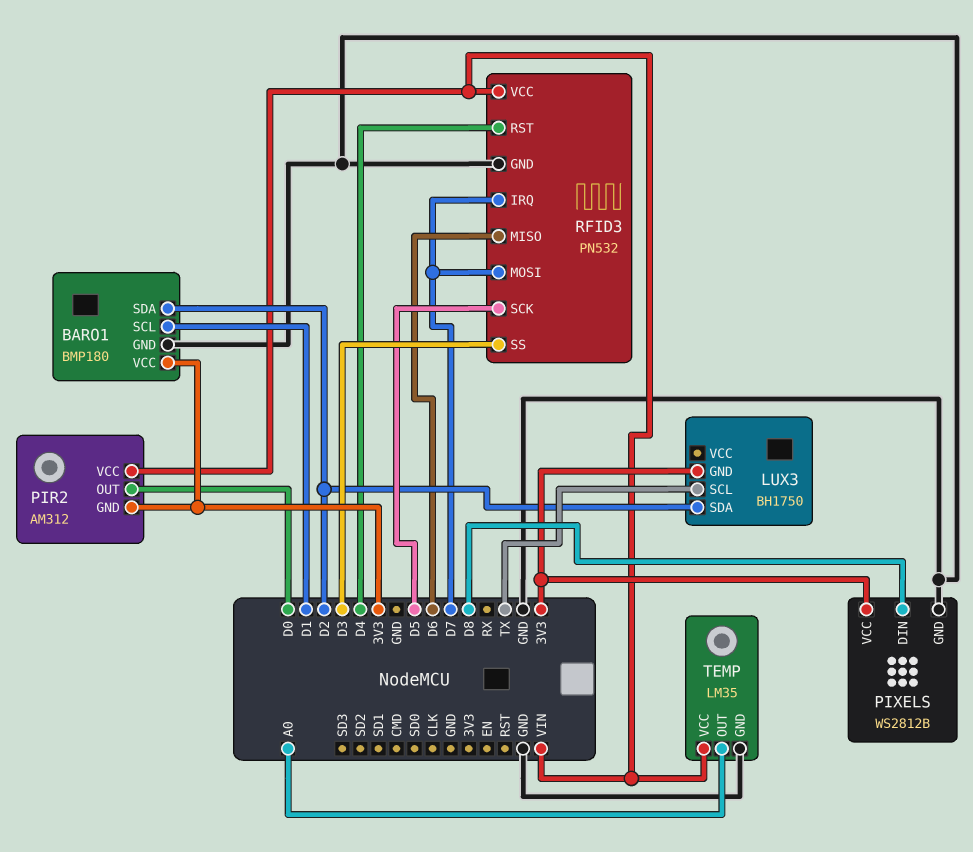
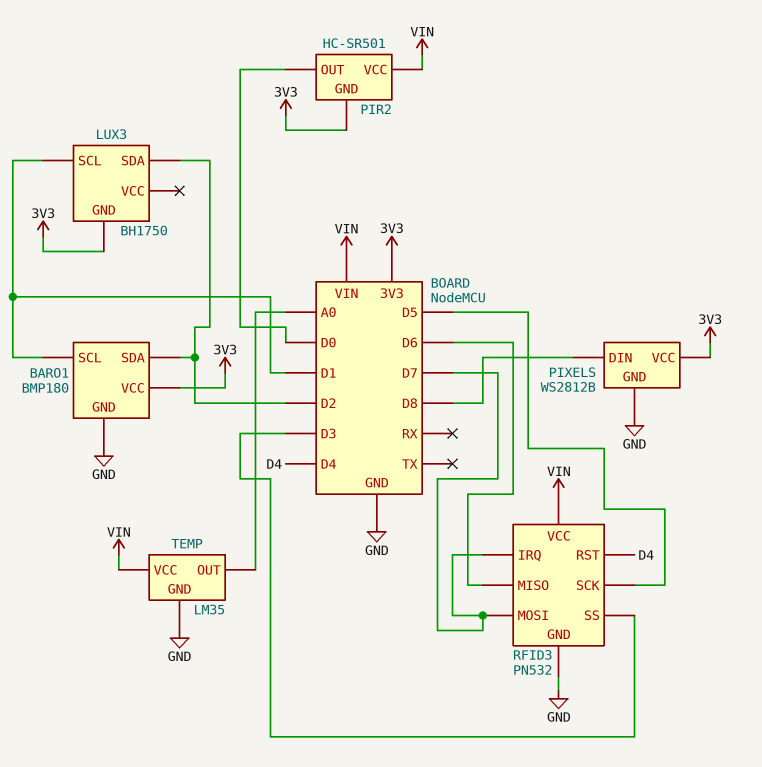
LUX3 pin SCL: TX -> D1
PIR2: AM312 -> HC-SR501

